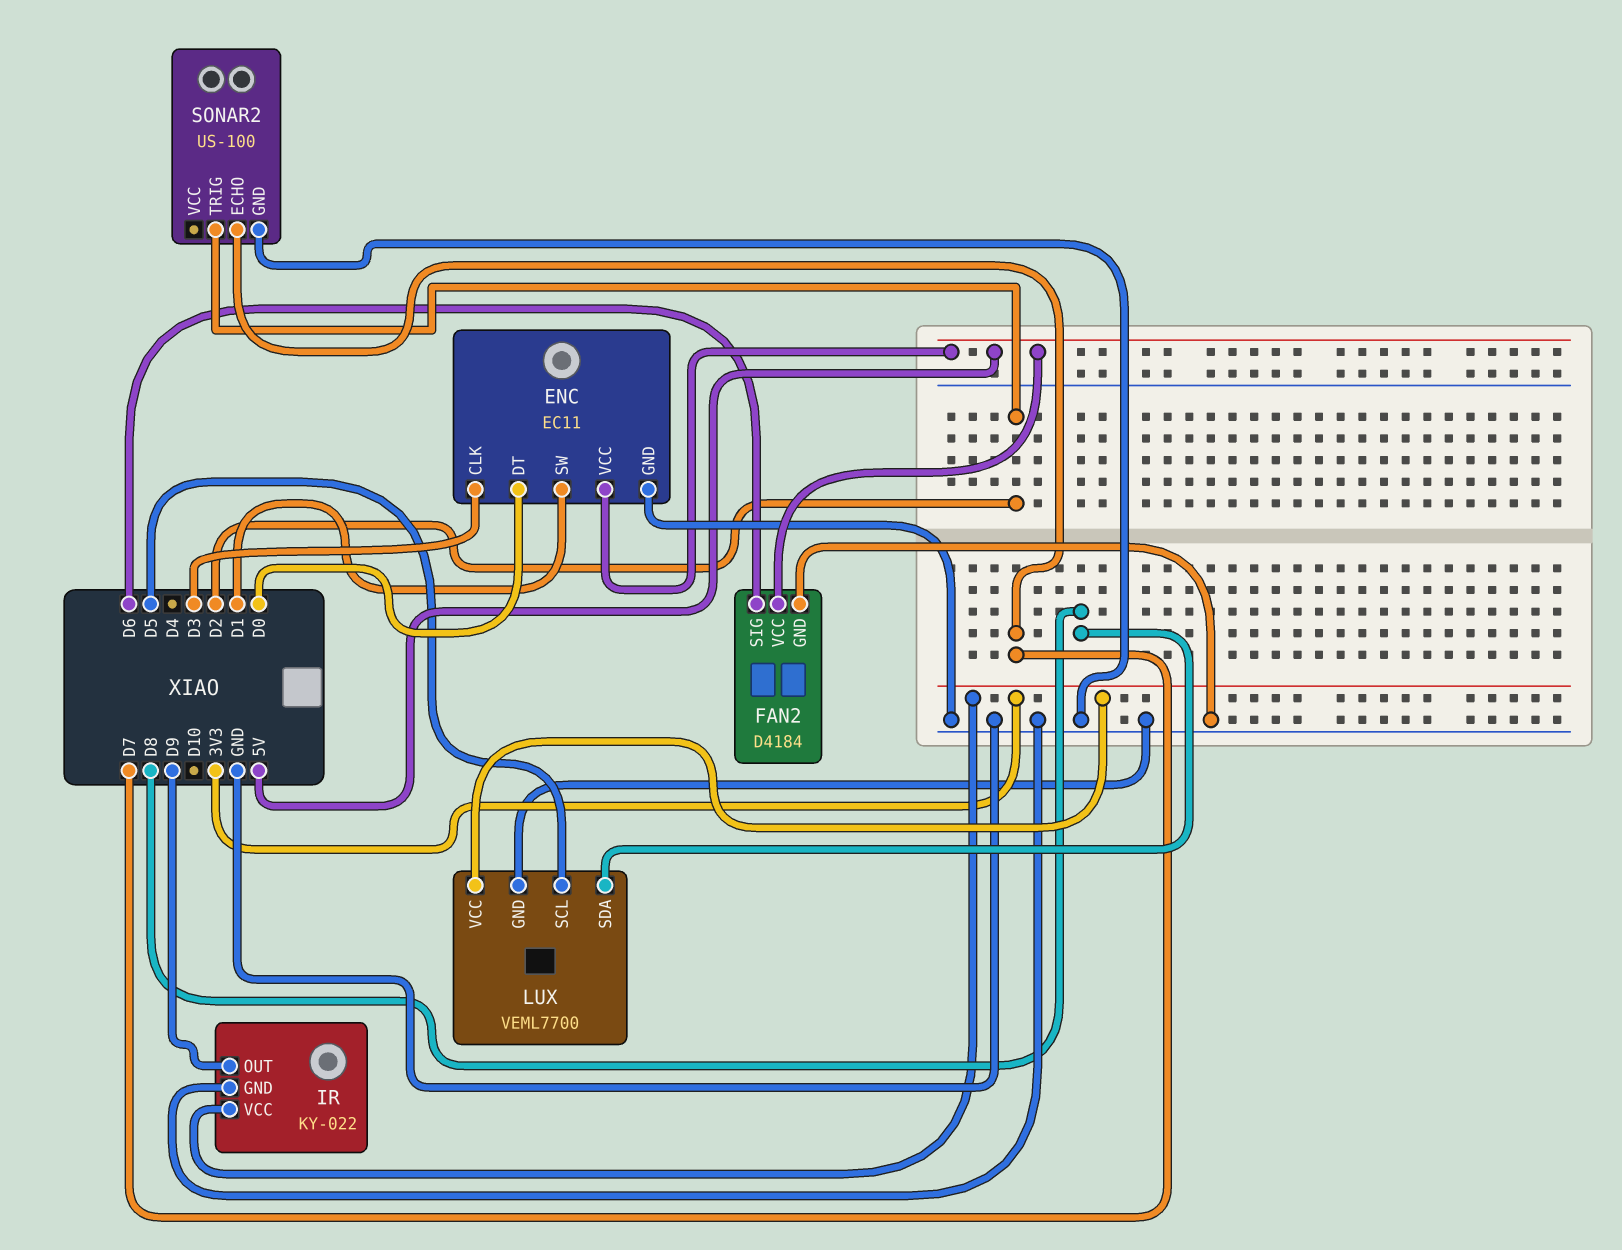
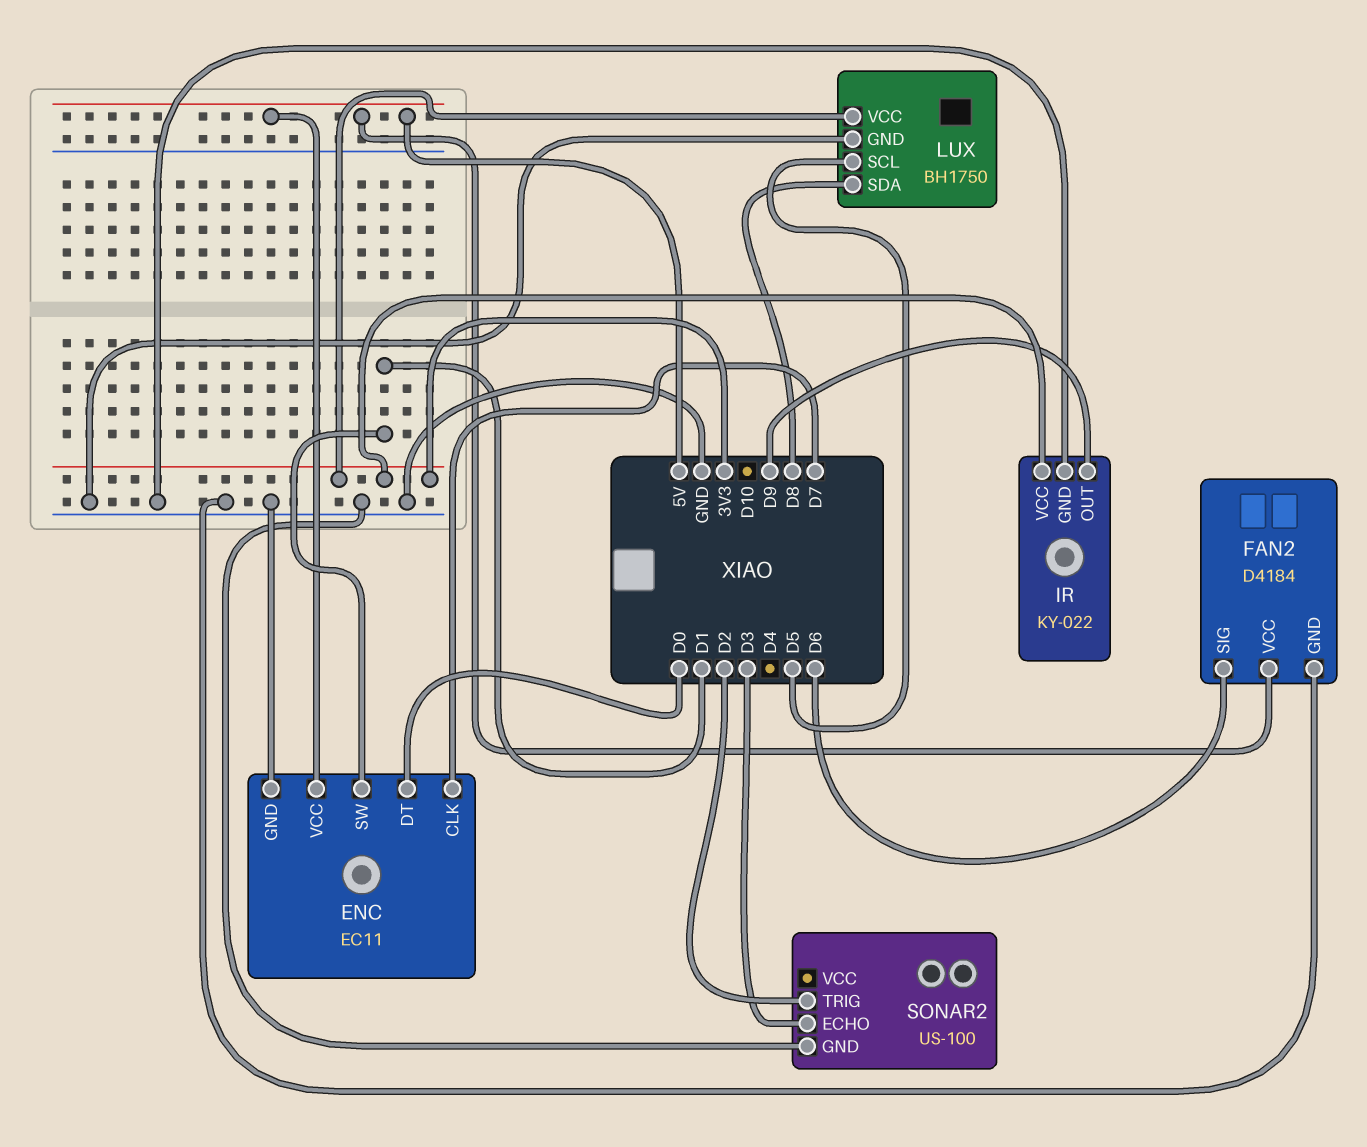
ENC pin CLK: D3 -> D7
LUX: VEML7700 -> BH1750
SONAR2 pin ECHO: D7 -> D3

